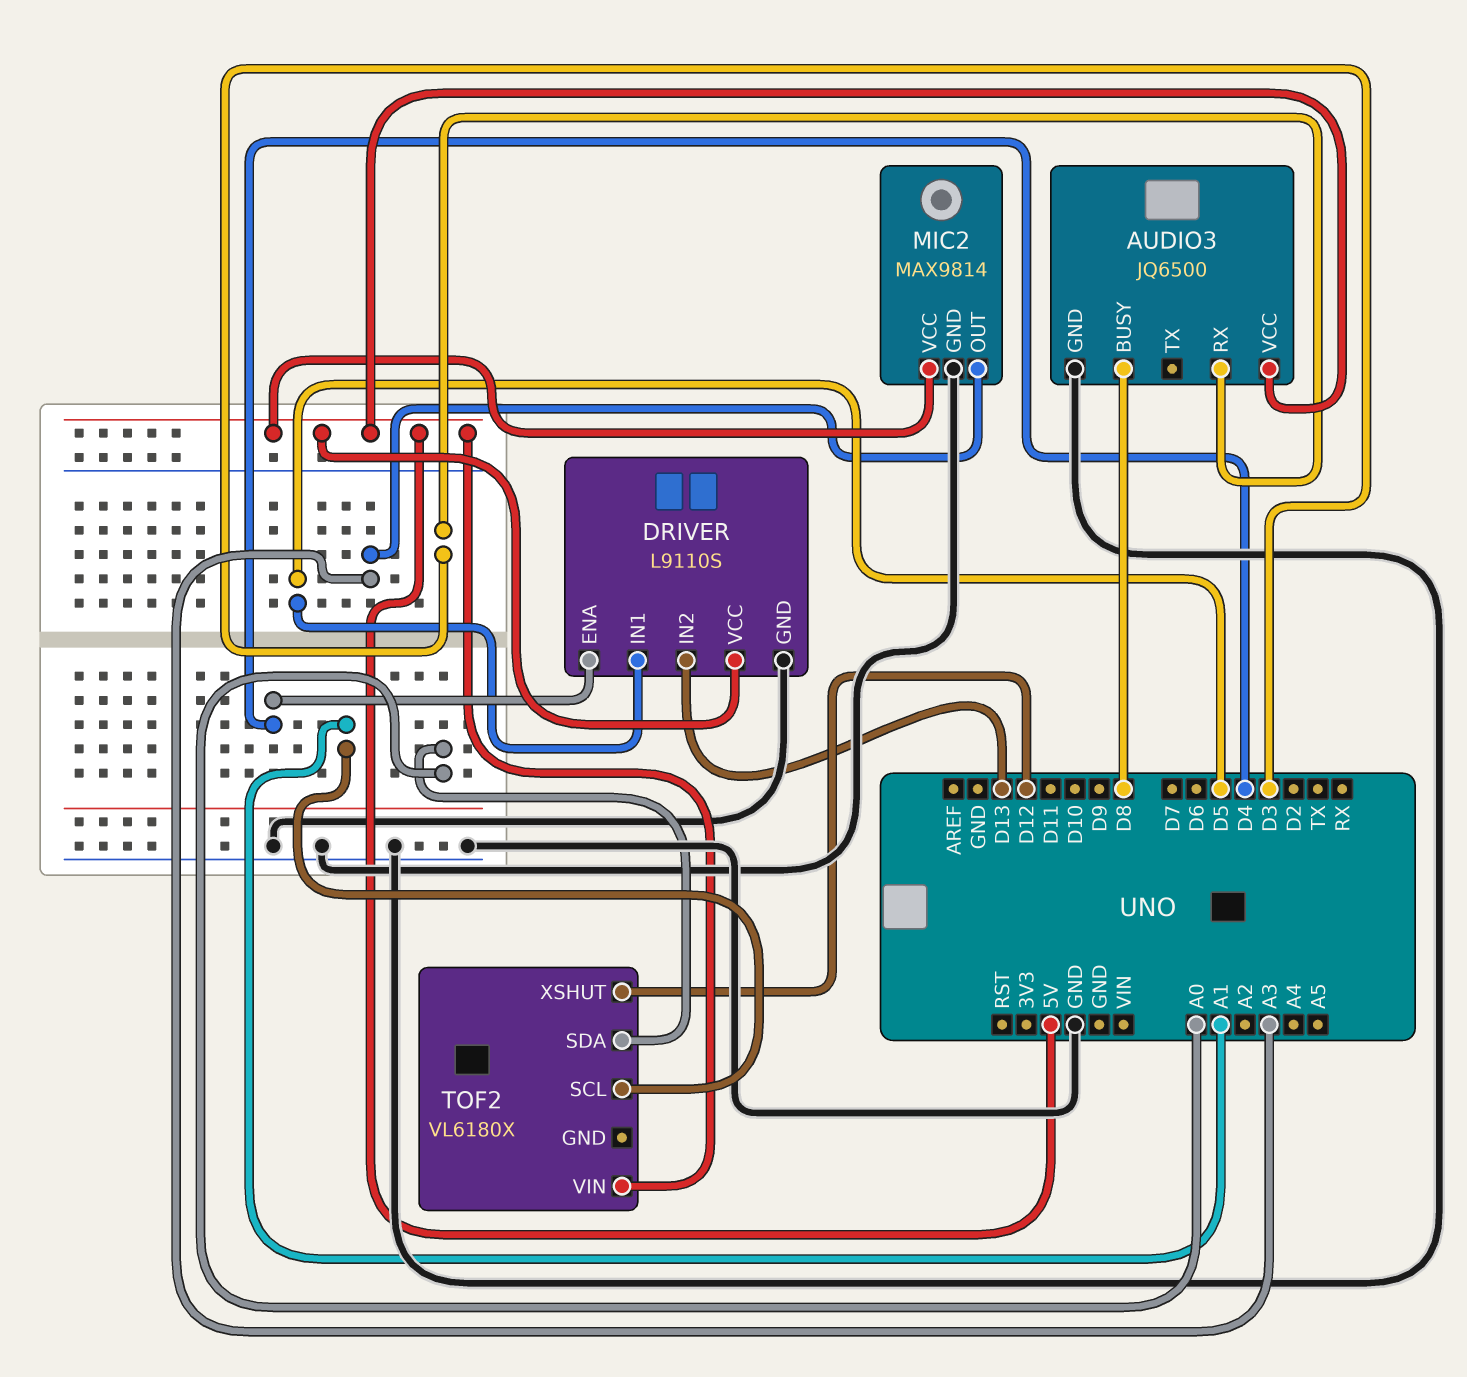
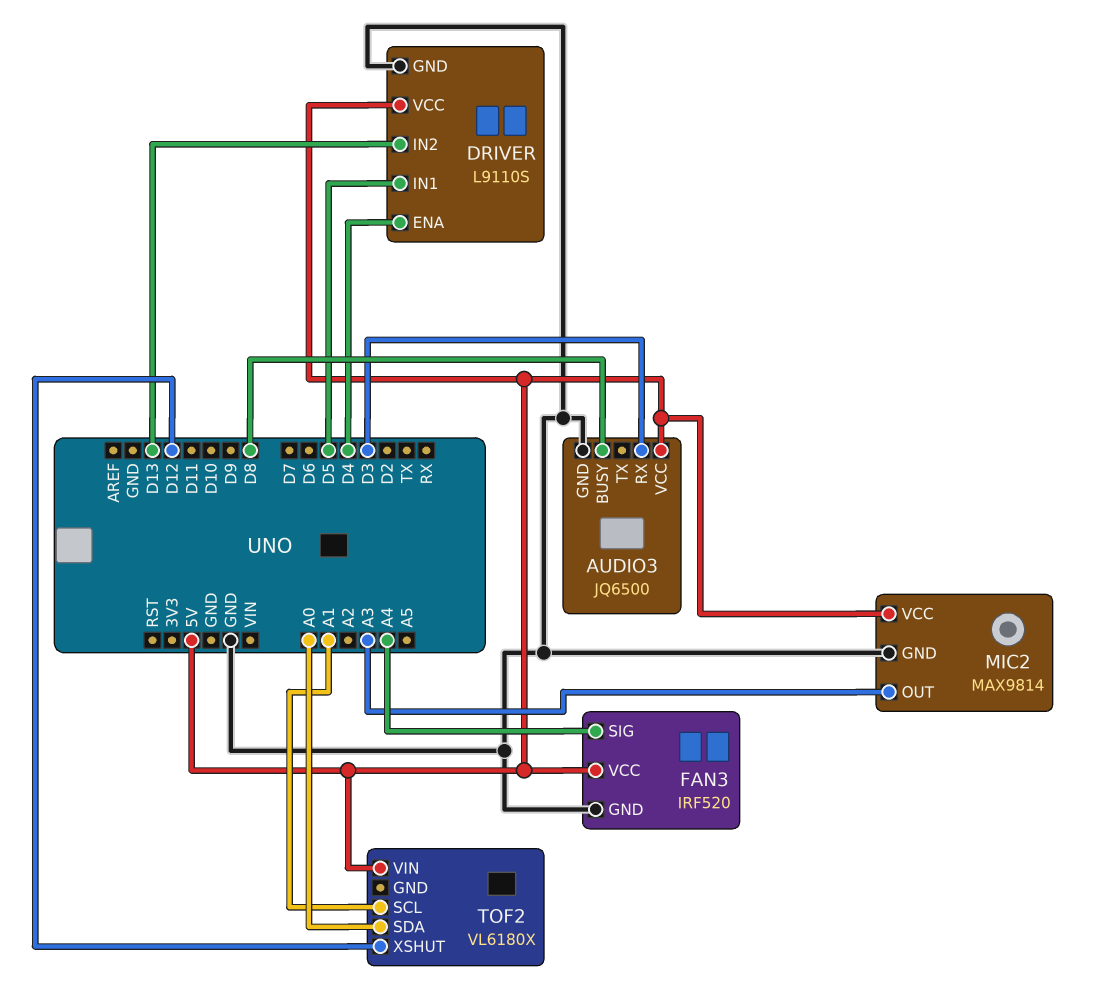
FAN3: none -> IRF520
FAN3 pin GND: none -> GND
FAN3 pin SIG: none -> A4
FAN3 pin VCC: none -> 5V

